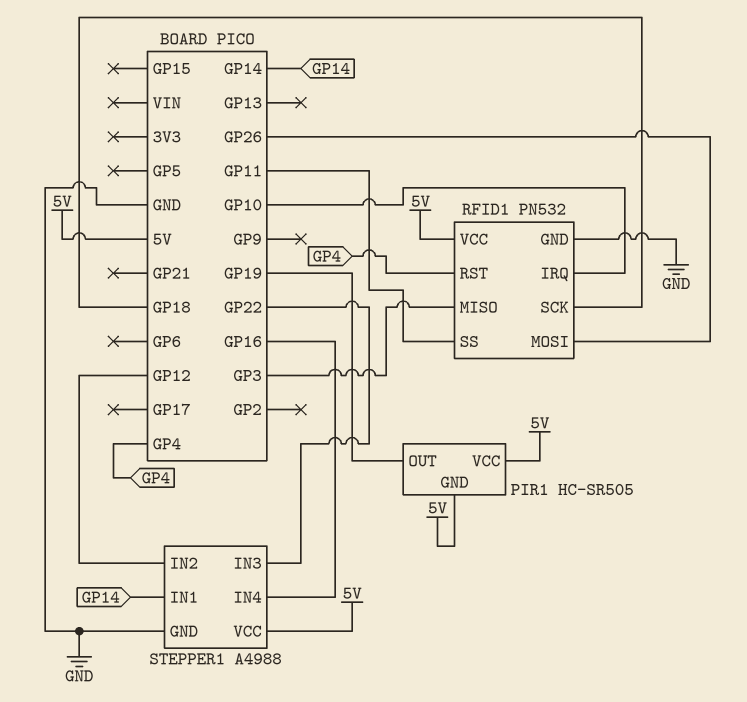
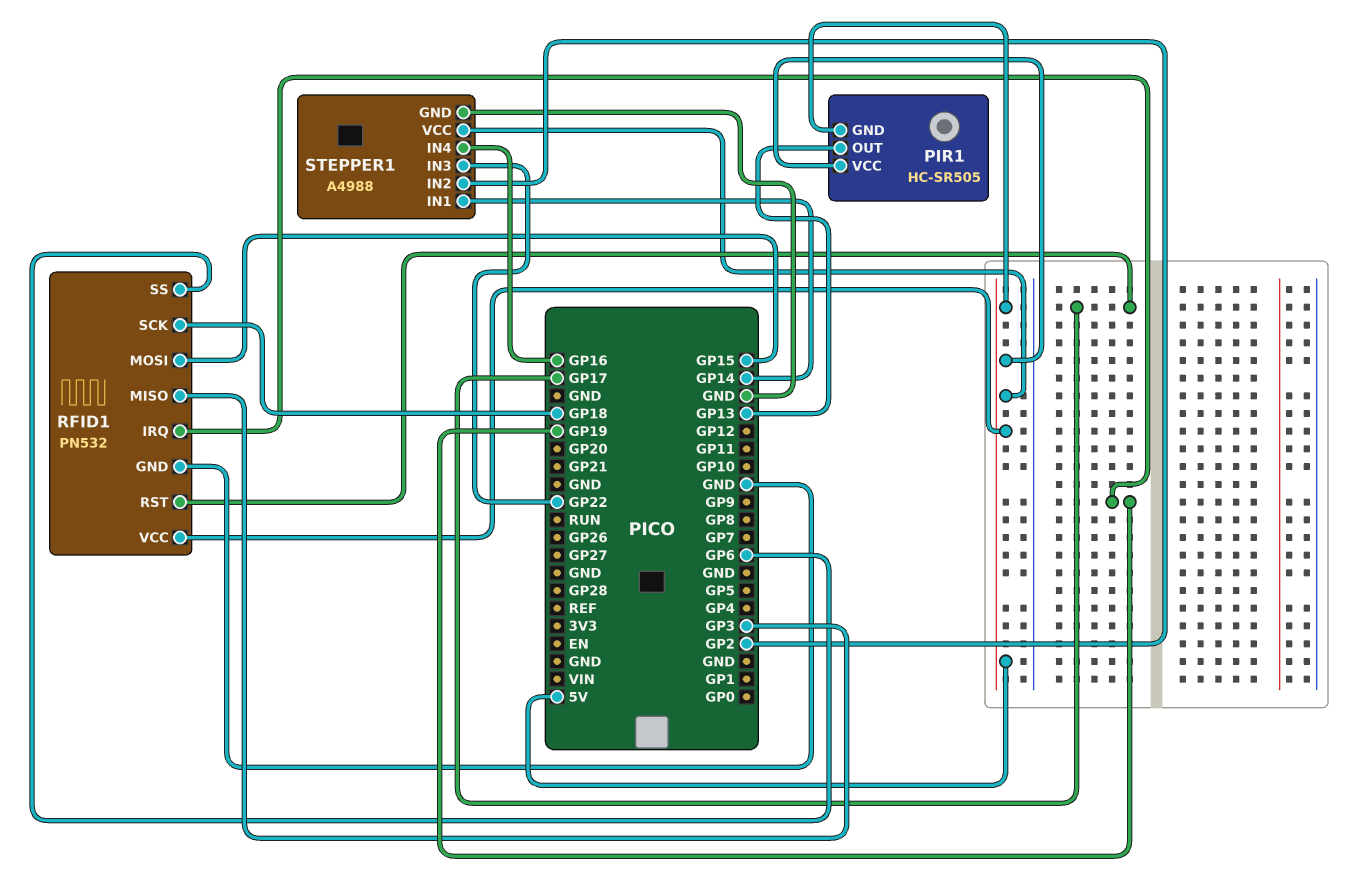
PIR1 pin OUT: GP19 -> GP13
RFID1 pin IRQ: GP10 -> GP19
RFID1 pin MOSI: GP26 -> GP15
RFID1 pin RST: GP4 -> GP17
RFID1 pin SS: GP11 -> GP6
STEPPER1 pin IN2: GP12 -> GP2

